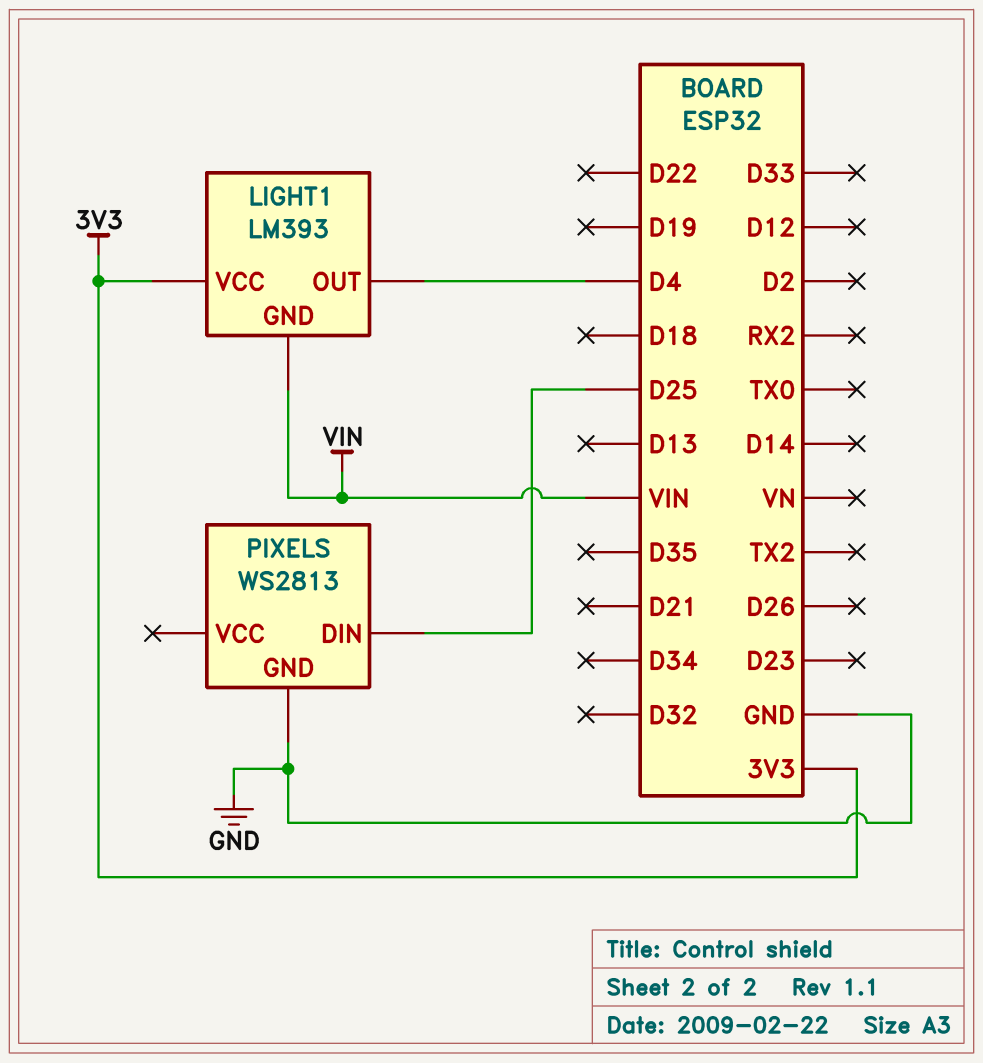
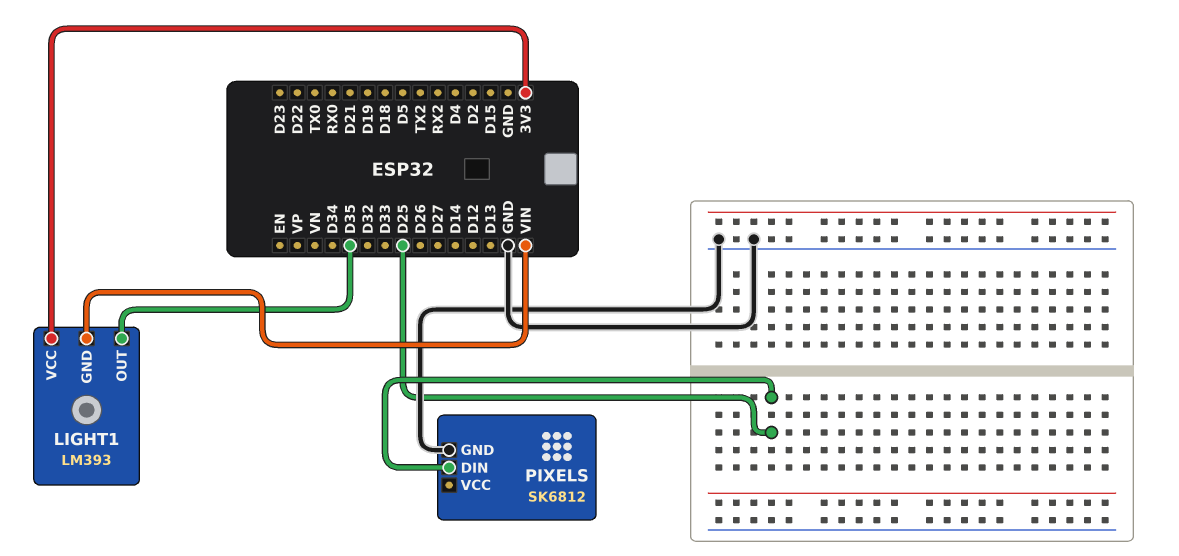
LIGHT1 pin OUT: D4 -> D35
PIXELS: WS2813 -> SK6812

